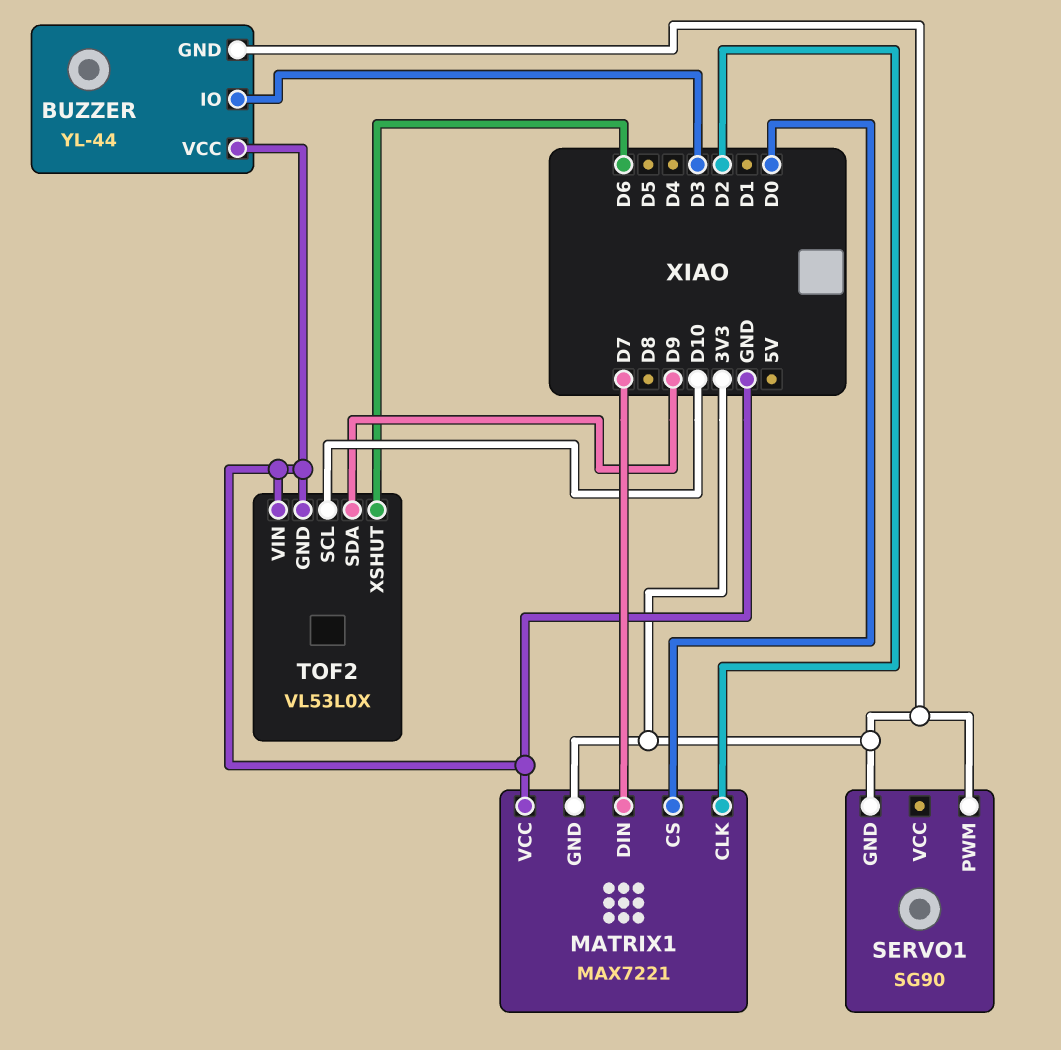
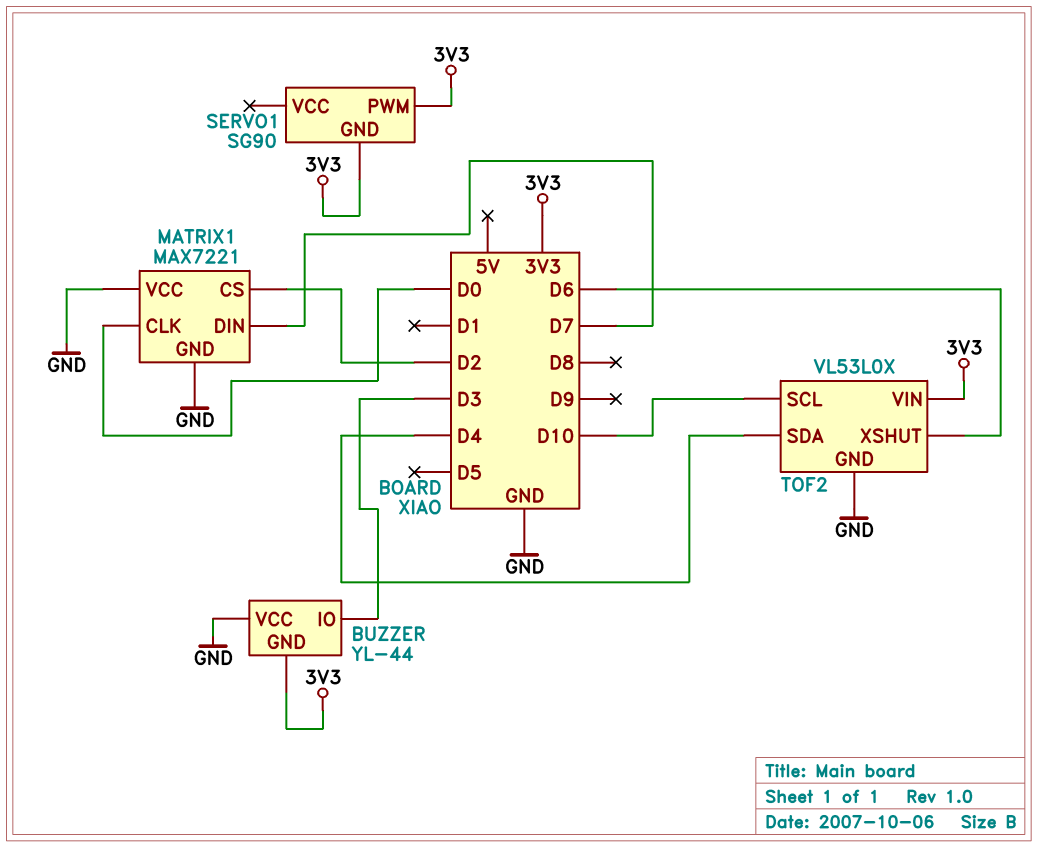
MATRIX1 pin CLK: D2 -> D0
MATRIX1 pin CS: D0 -> D2
MATRIX1 pin GND: 3V3 -> GND
TOF2 pin SDA: D9 -> D4
TOF2 pin VIN: GND -> 3V3

